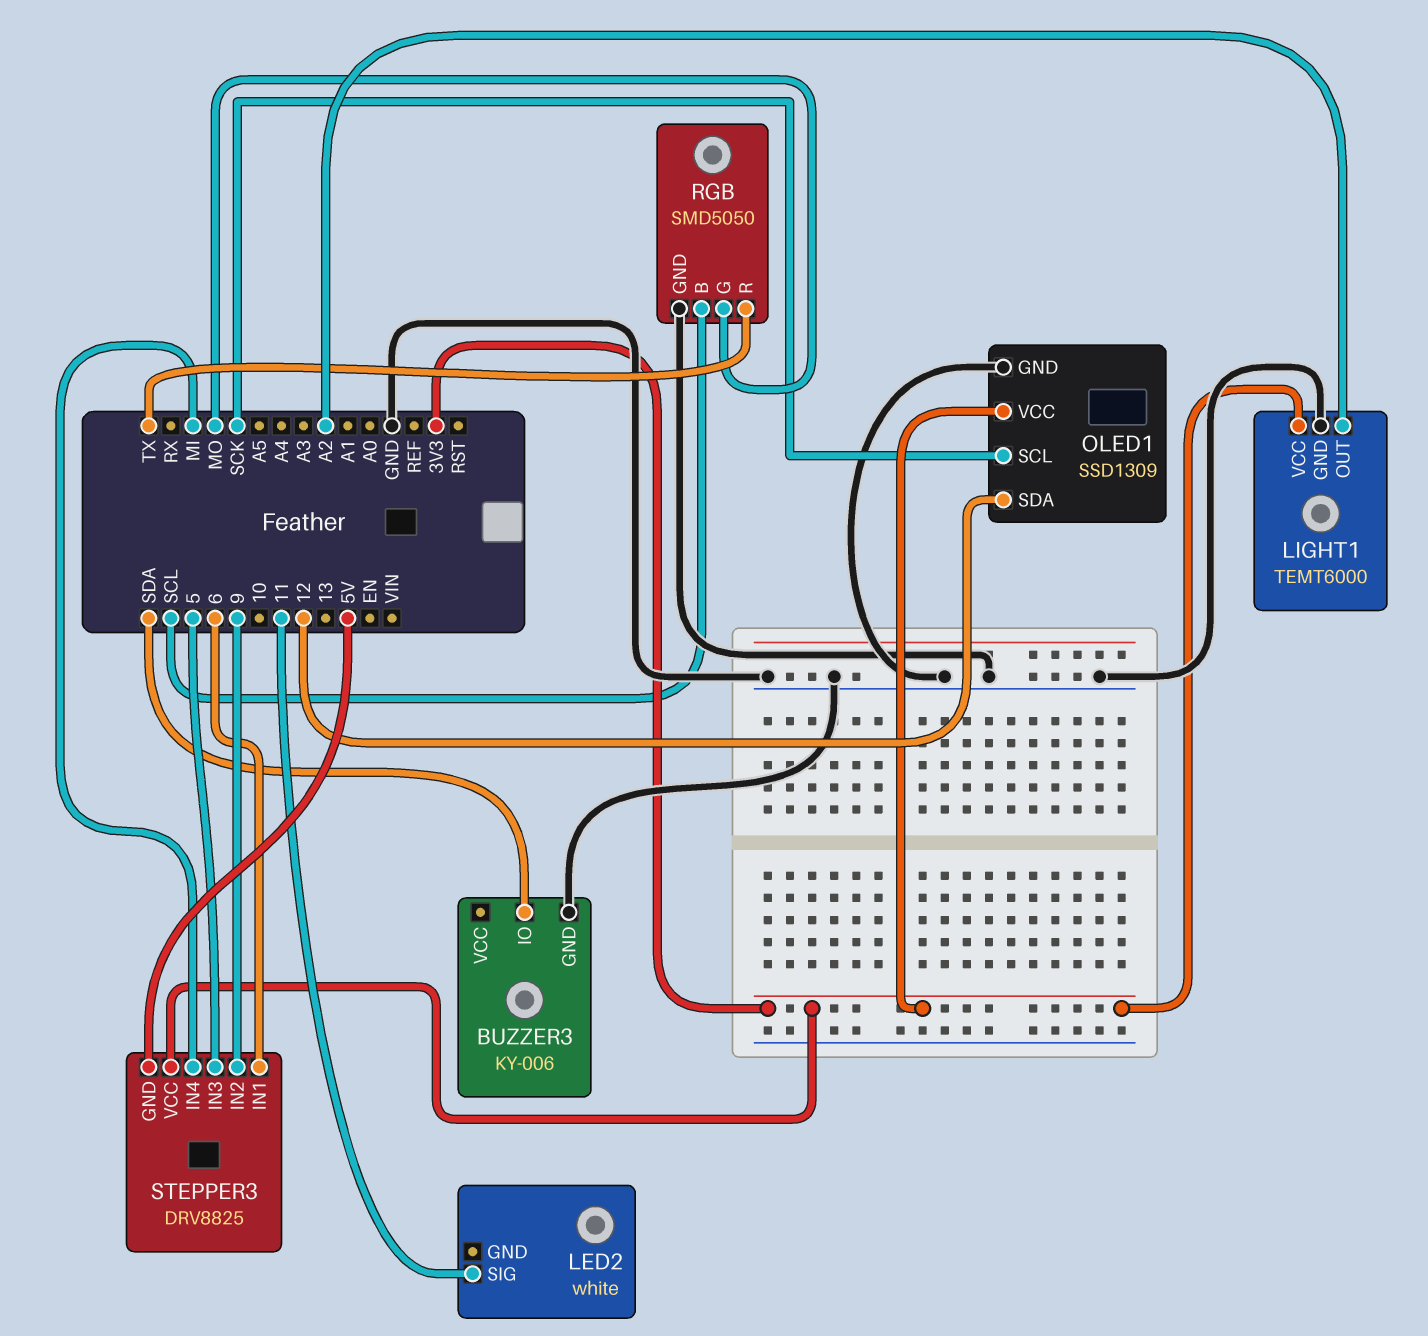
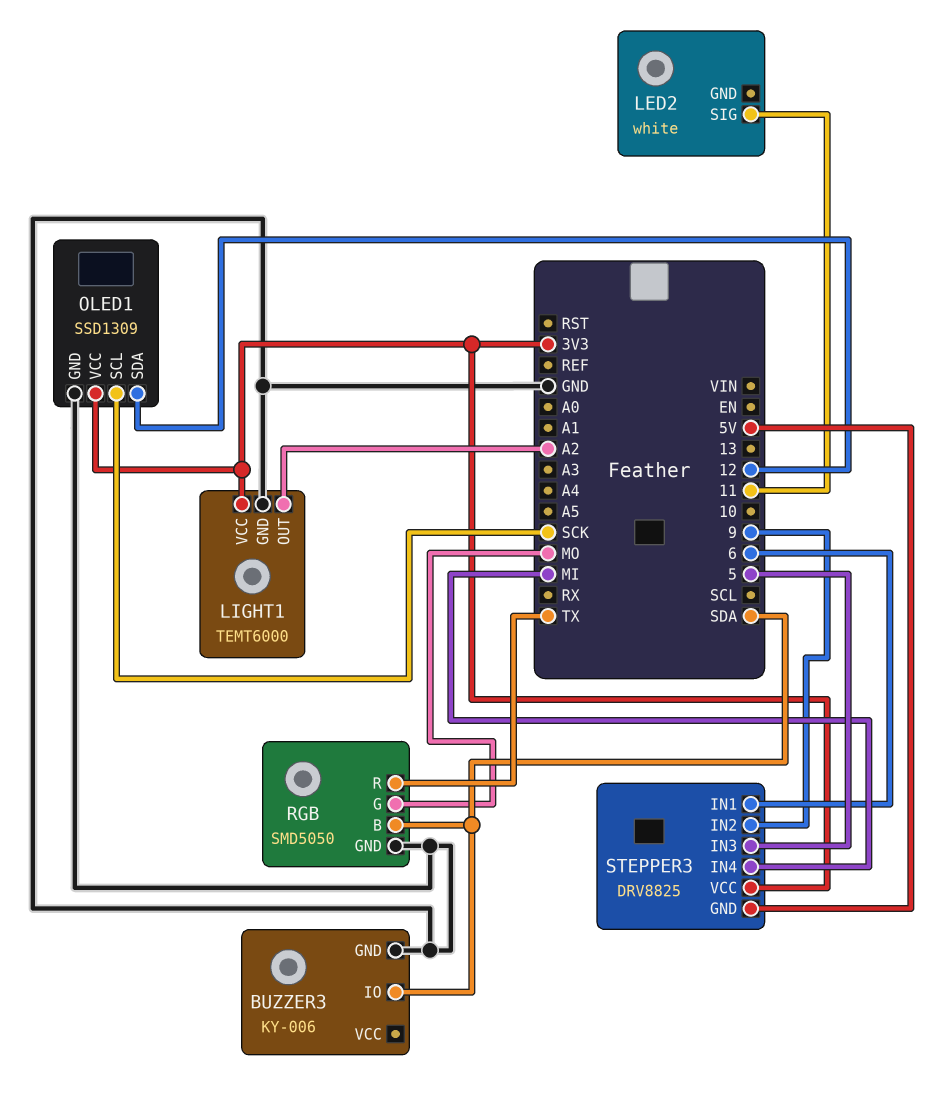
RGB pin B: SCL -> SDA

